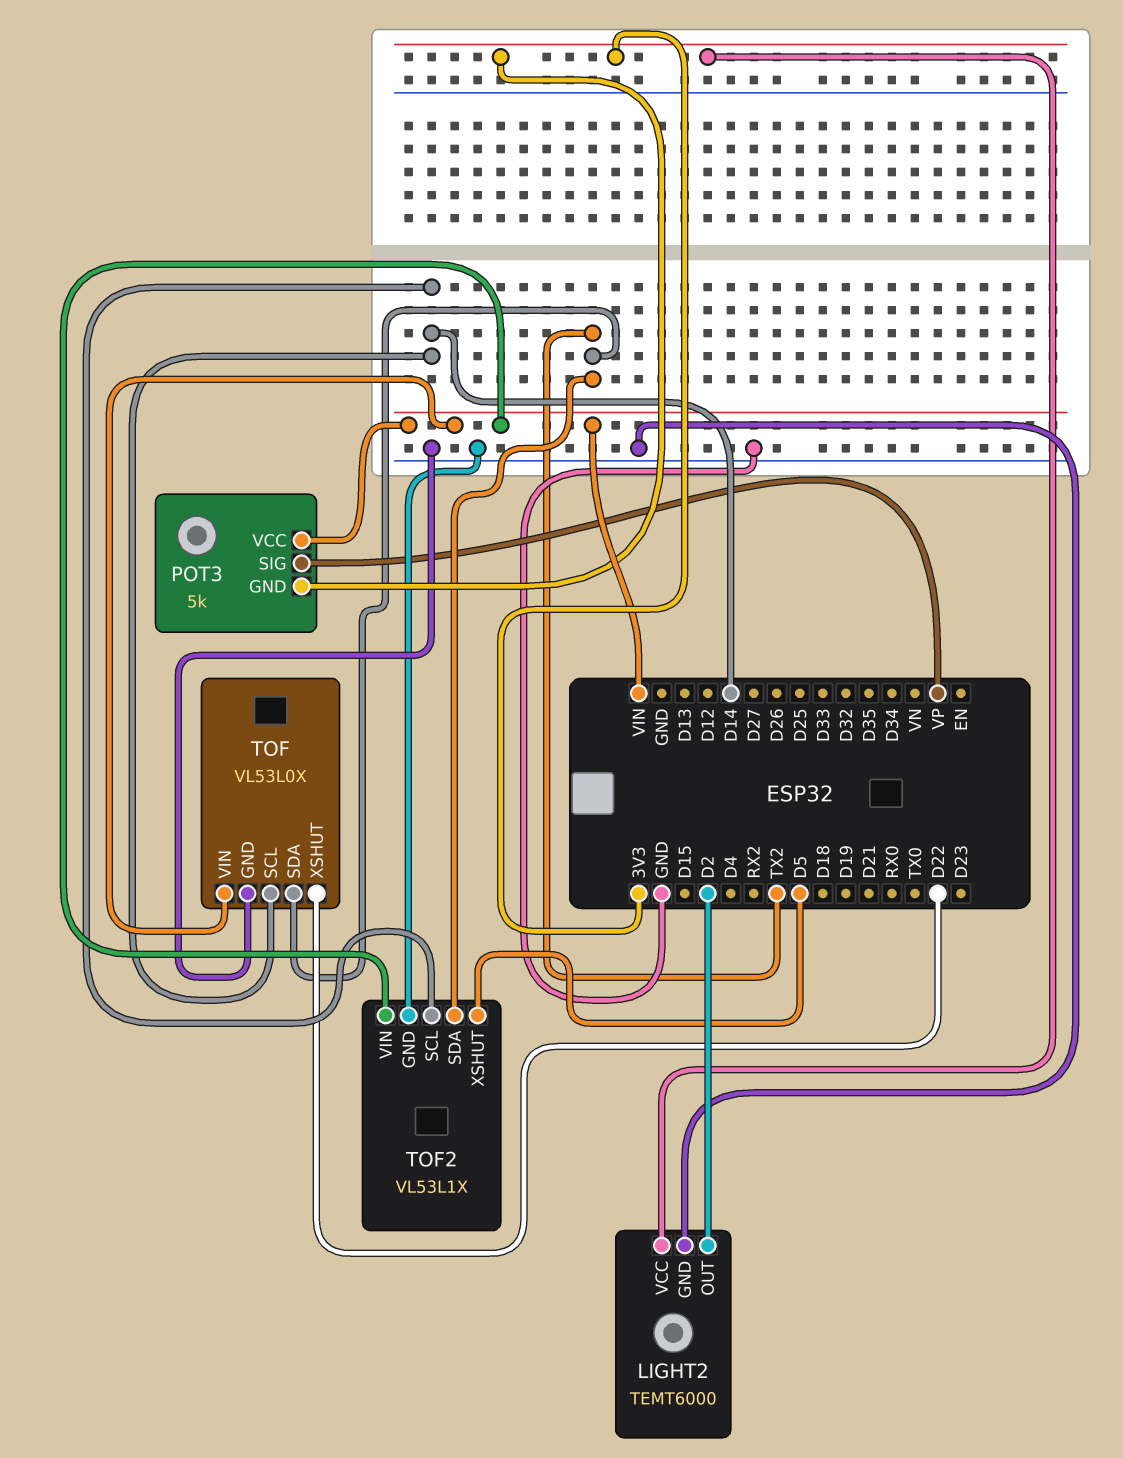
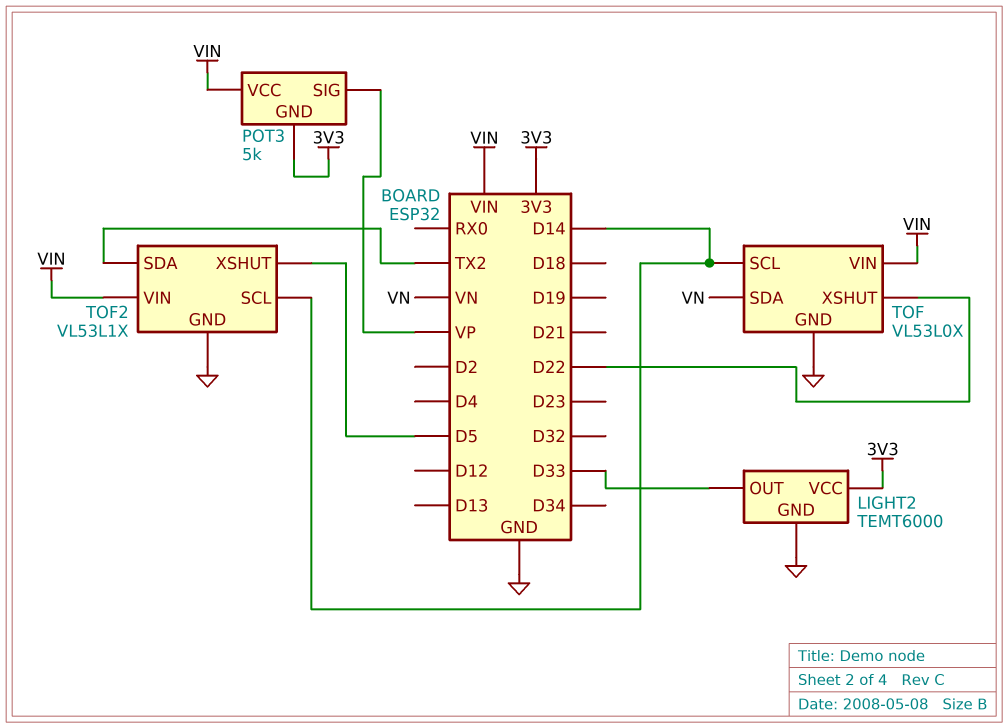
LIGHT2 pin OUT: D2 -> D33
TOF pin SDA: TX2 -> VN

